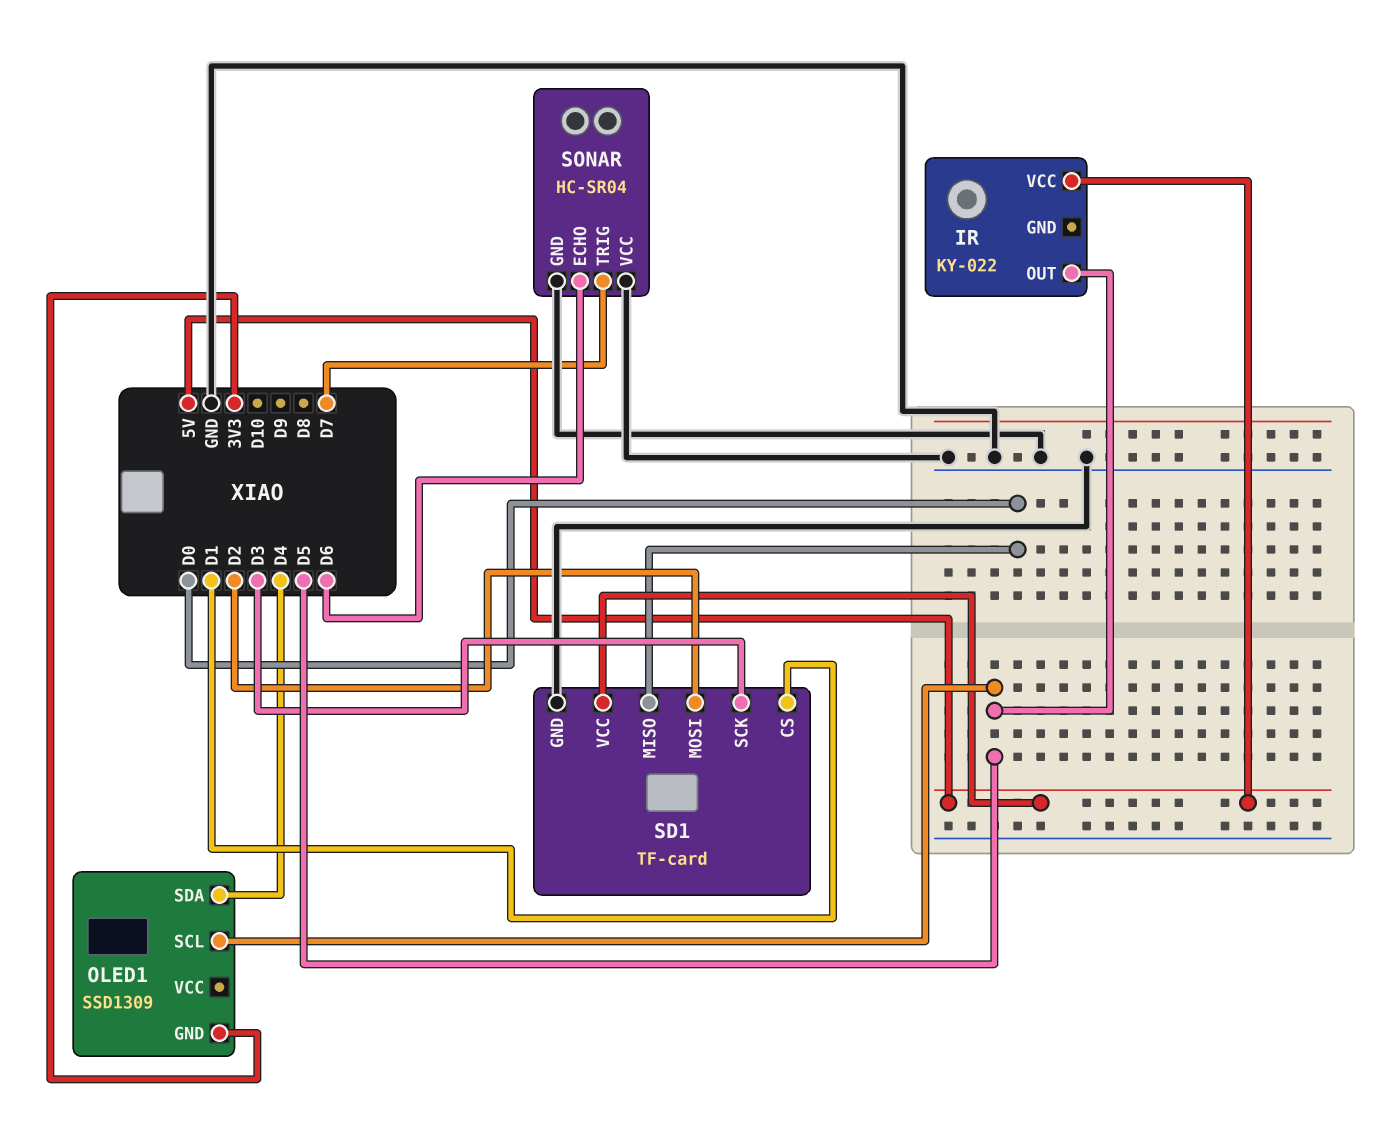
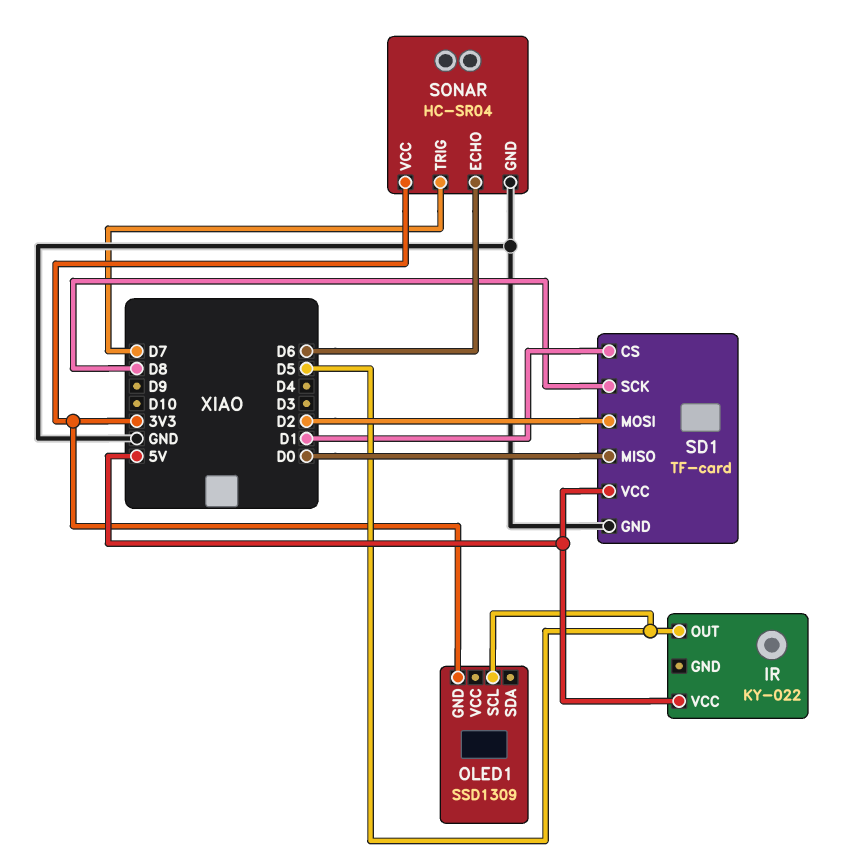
OLED1 pin SDA: D4 -> none
SD1 pin SCK: D3 -> D8
SONAR pin VCC: GND -> 3V3

